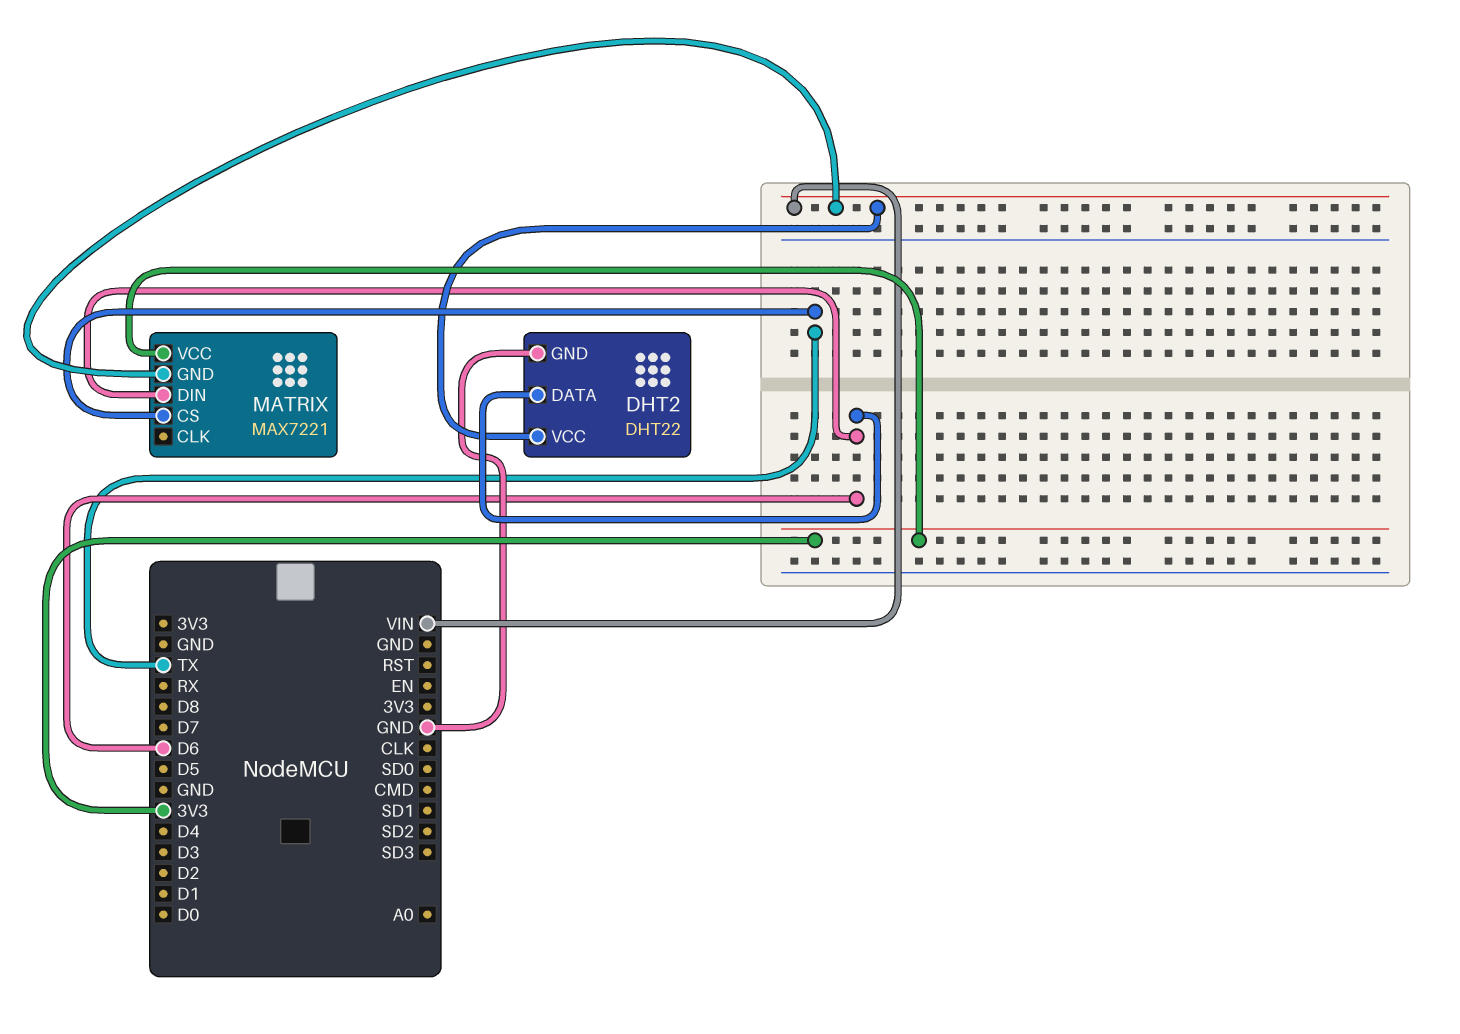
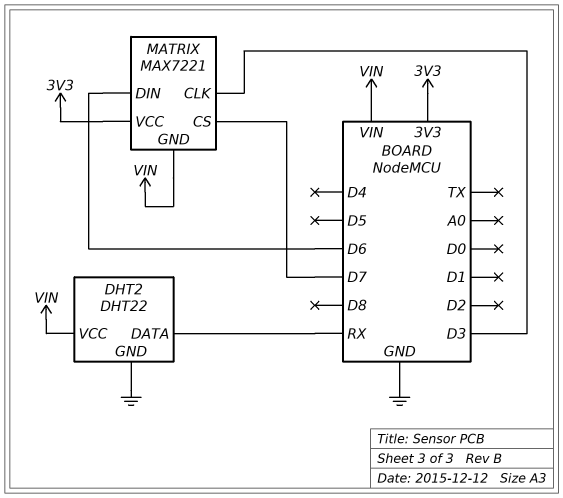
DHT2 pin DATA: D6 -> RX
MATRIX pin CLK: none -> D3
MATRIX pin CS: TX -> D7

